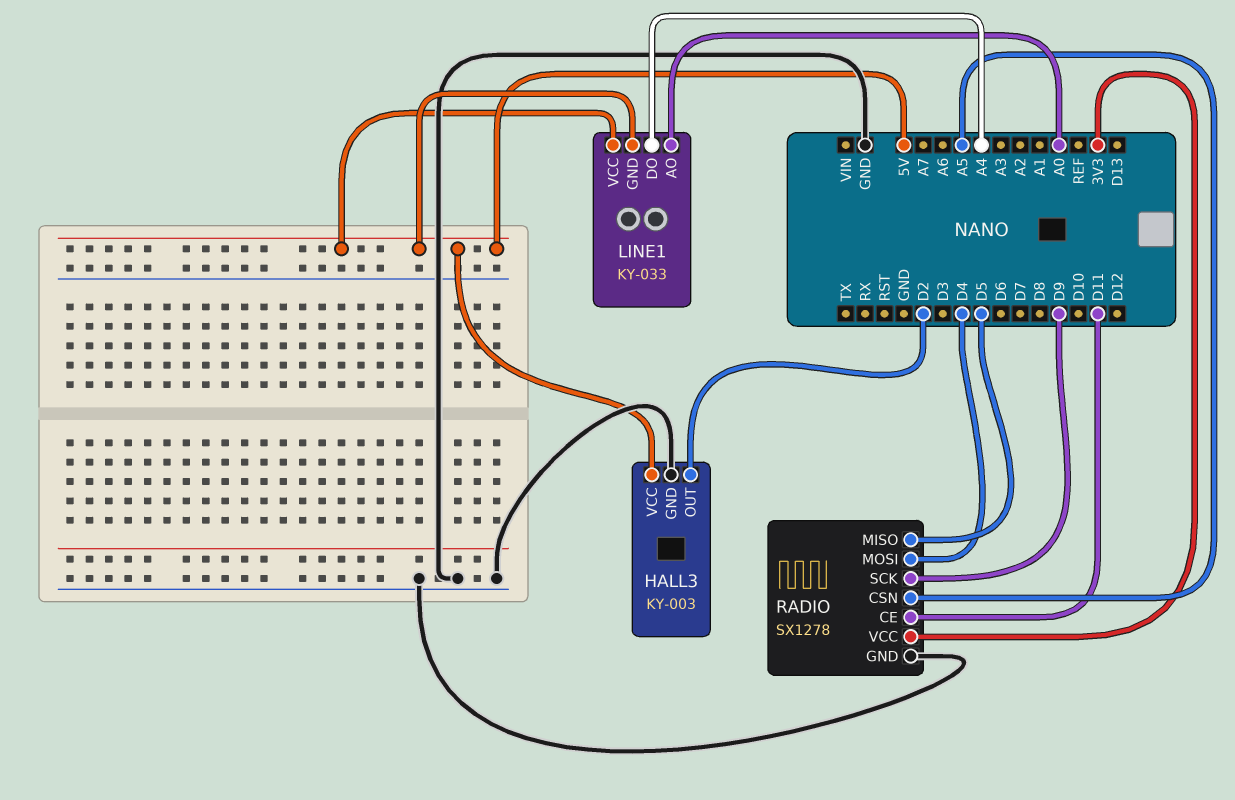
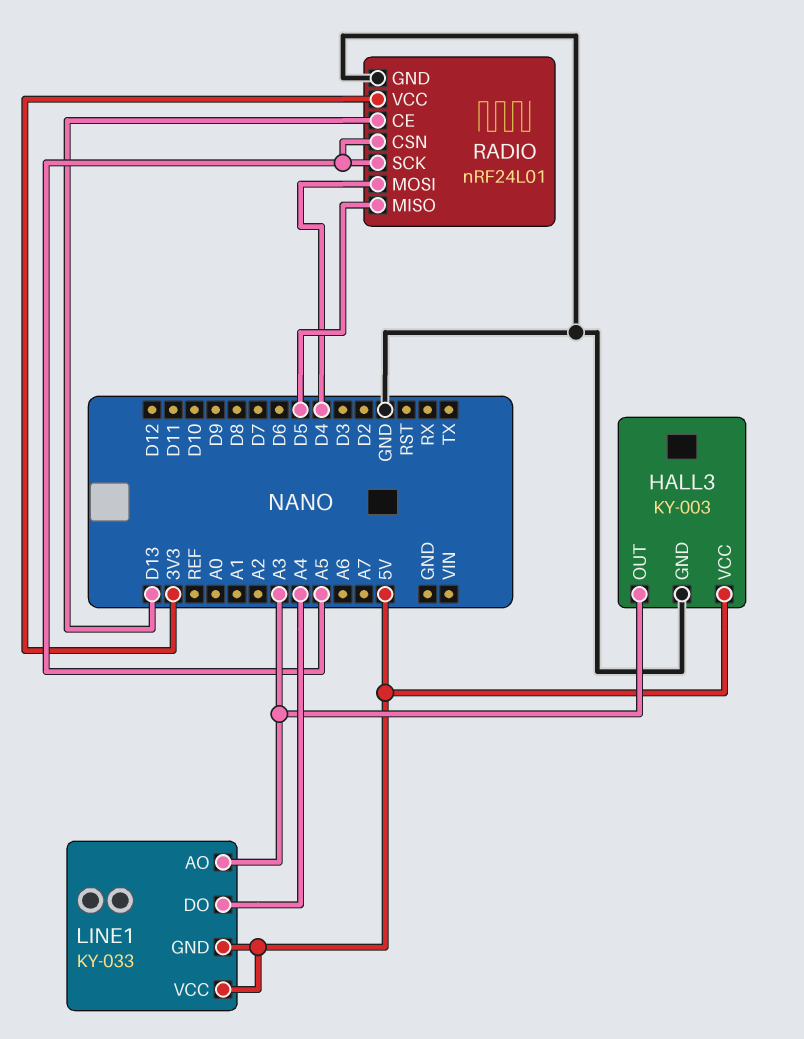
HALL3 pin OUT: D2 -> A3
LINE1 pin AO: A0 -> A3
RADIO: SX1278 -> nRF24L01
RADIO pin CE: D11 -> D13
RADIO pin SCK: D9 -> A5

